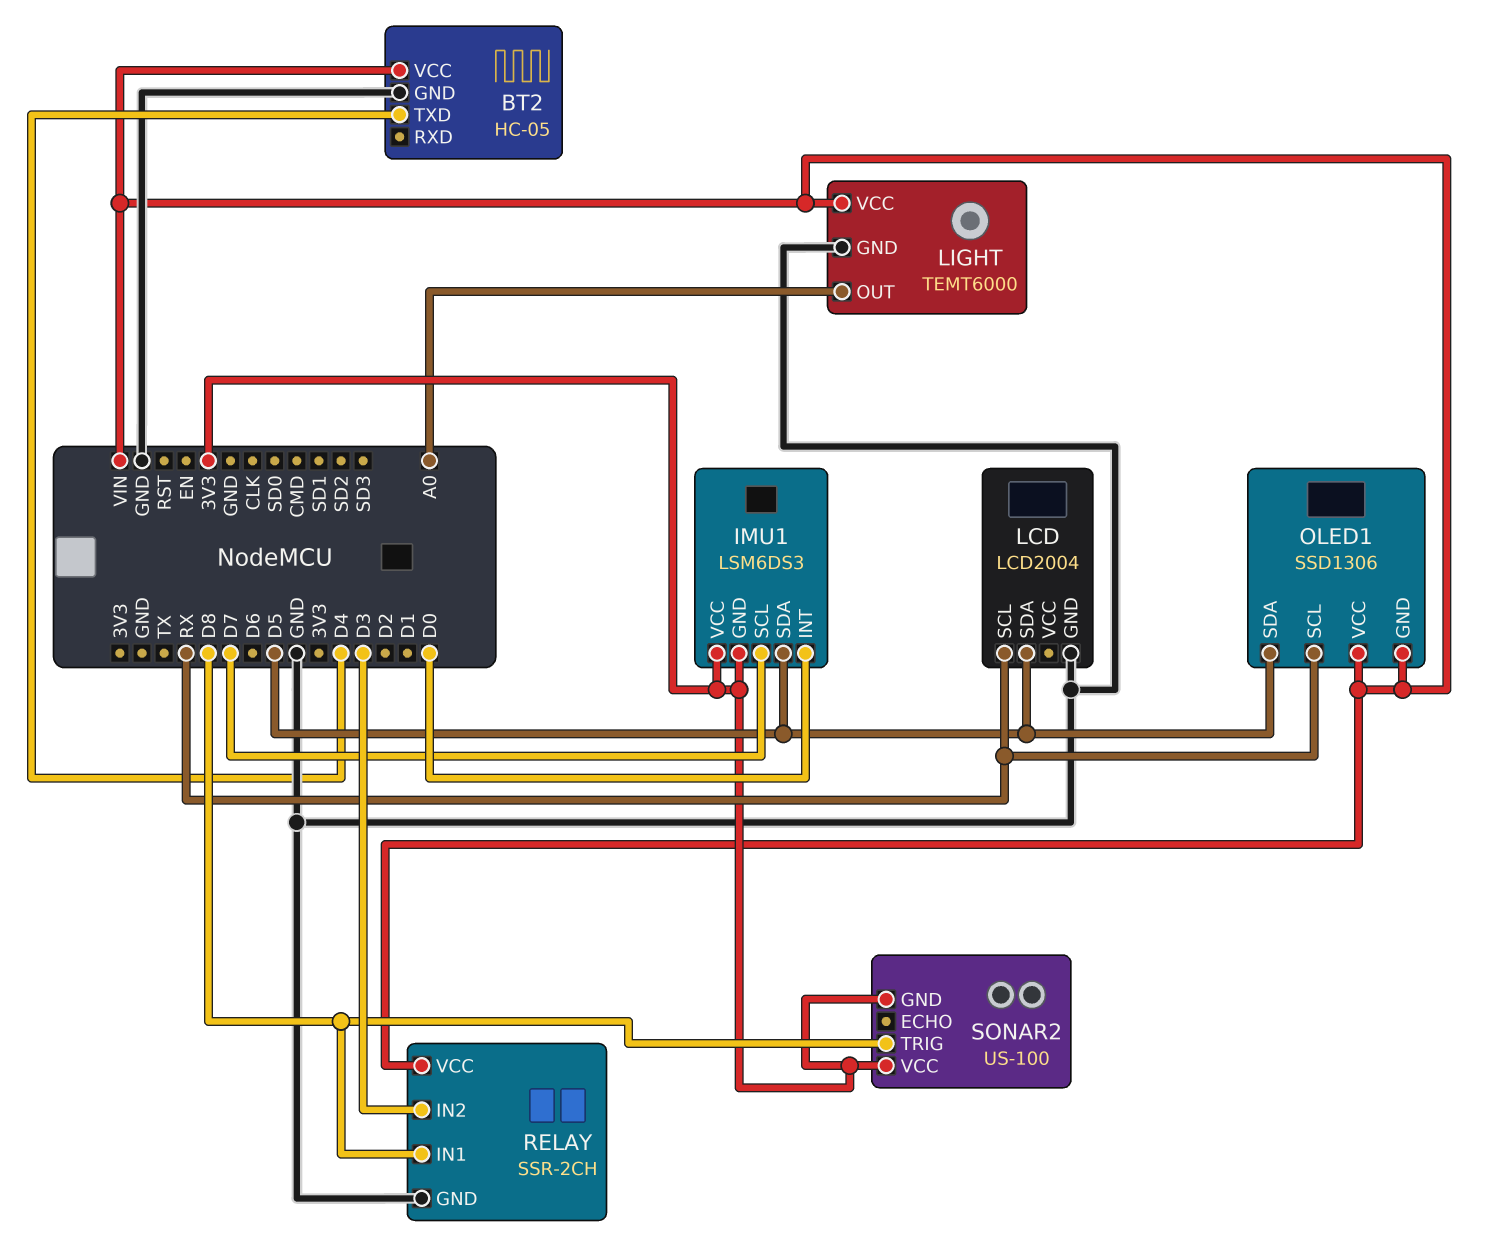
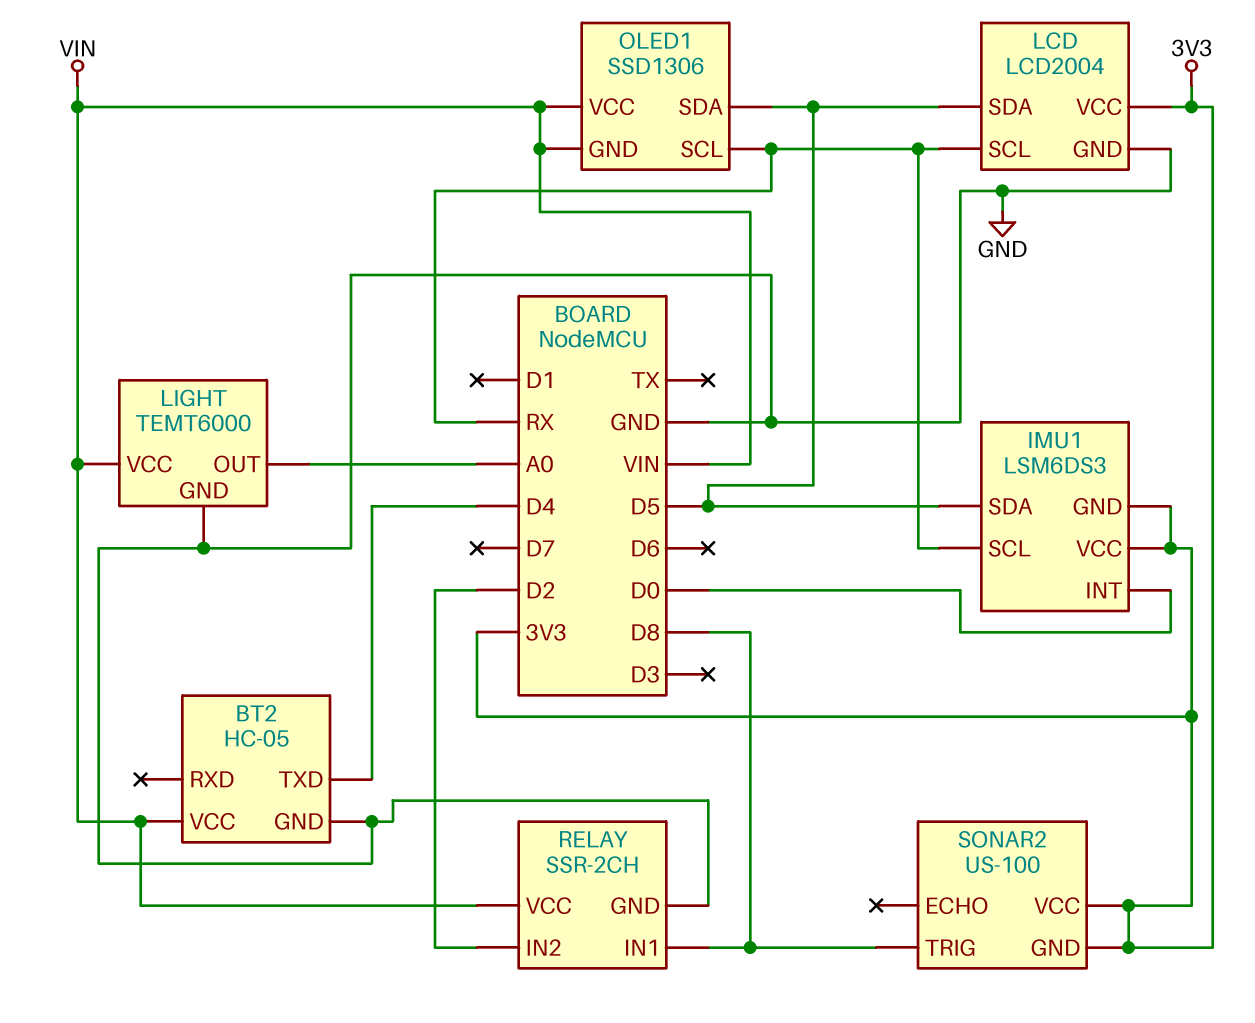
IMU1 pin SCL: D7 -> RX
LCD pin VCC: none -> 3V3
RELAY pin IN2: D3 -> D2

